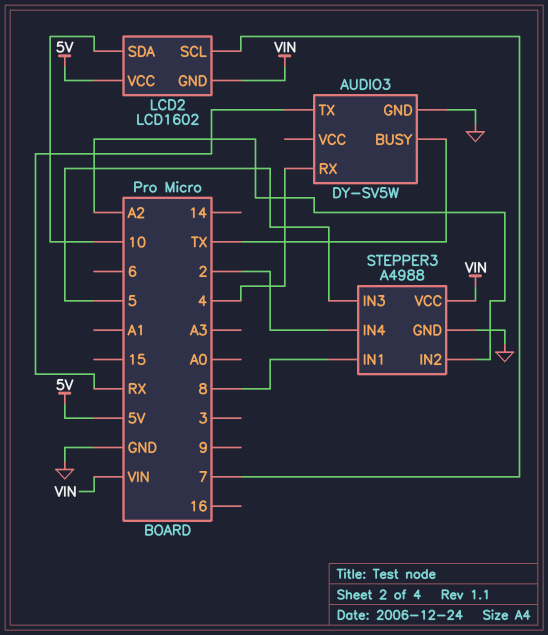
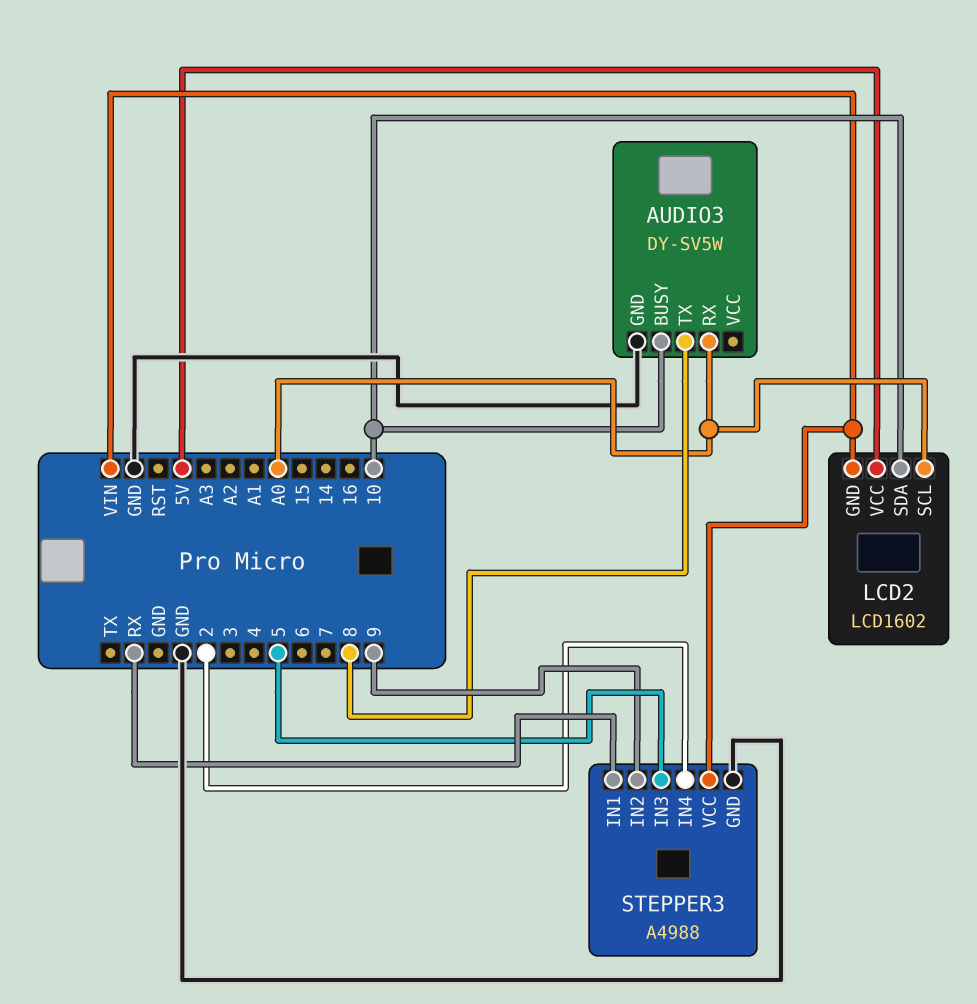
AUDIO3 pin BUSY: TX -> 10
AUDIO3 pin RX: 4 -> A0
AUDIO3 pin TX: RX -> 8
LCD2 pin SCL: 7 -> A0
STEPPER3 pin IN1: 8 -> RX
STEPPER3 pin IN2: A2 -> 9

